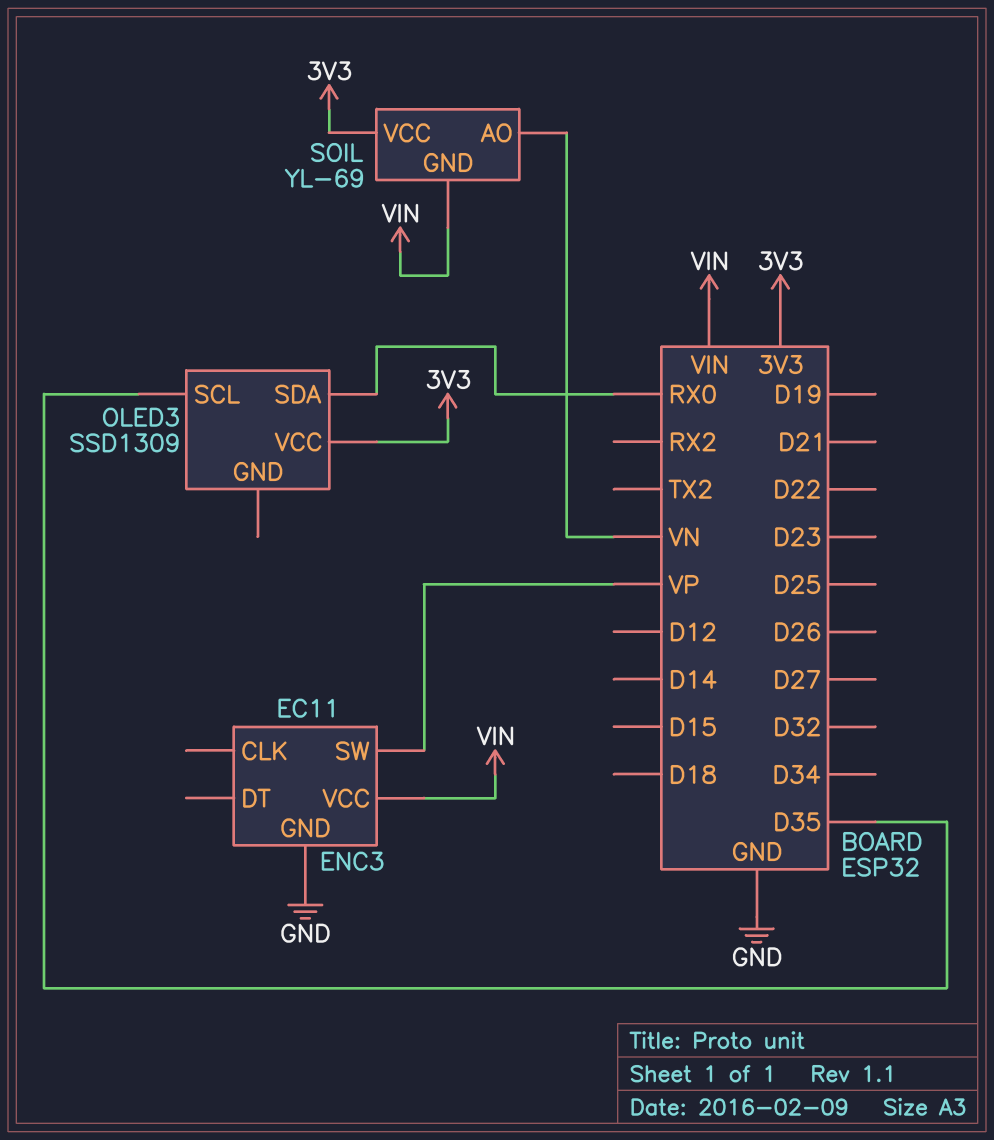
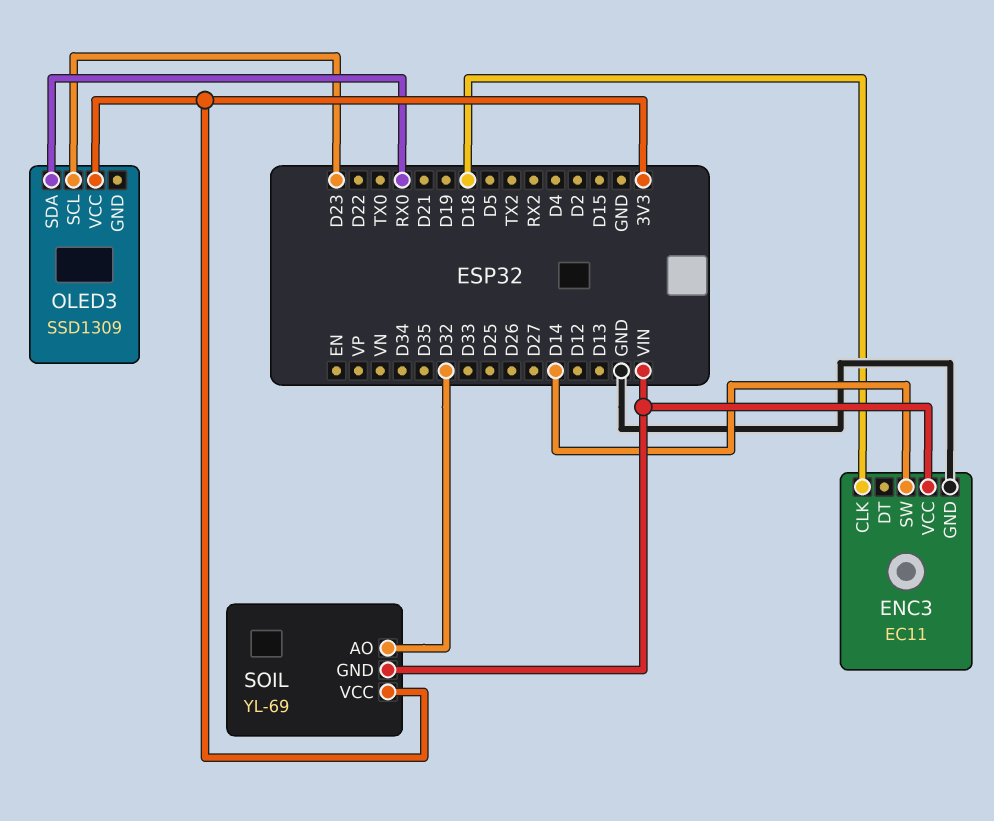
ENC3 pin CLK: none -> D18
ENC3 pin SW: VP -> D14
OLED3 pin SCL: D35 -> D23
SOIL pin AO: VN -> D32

